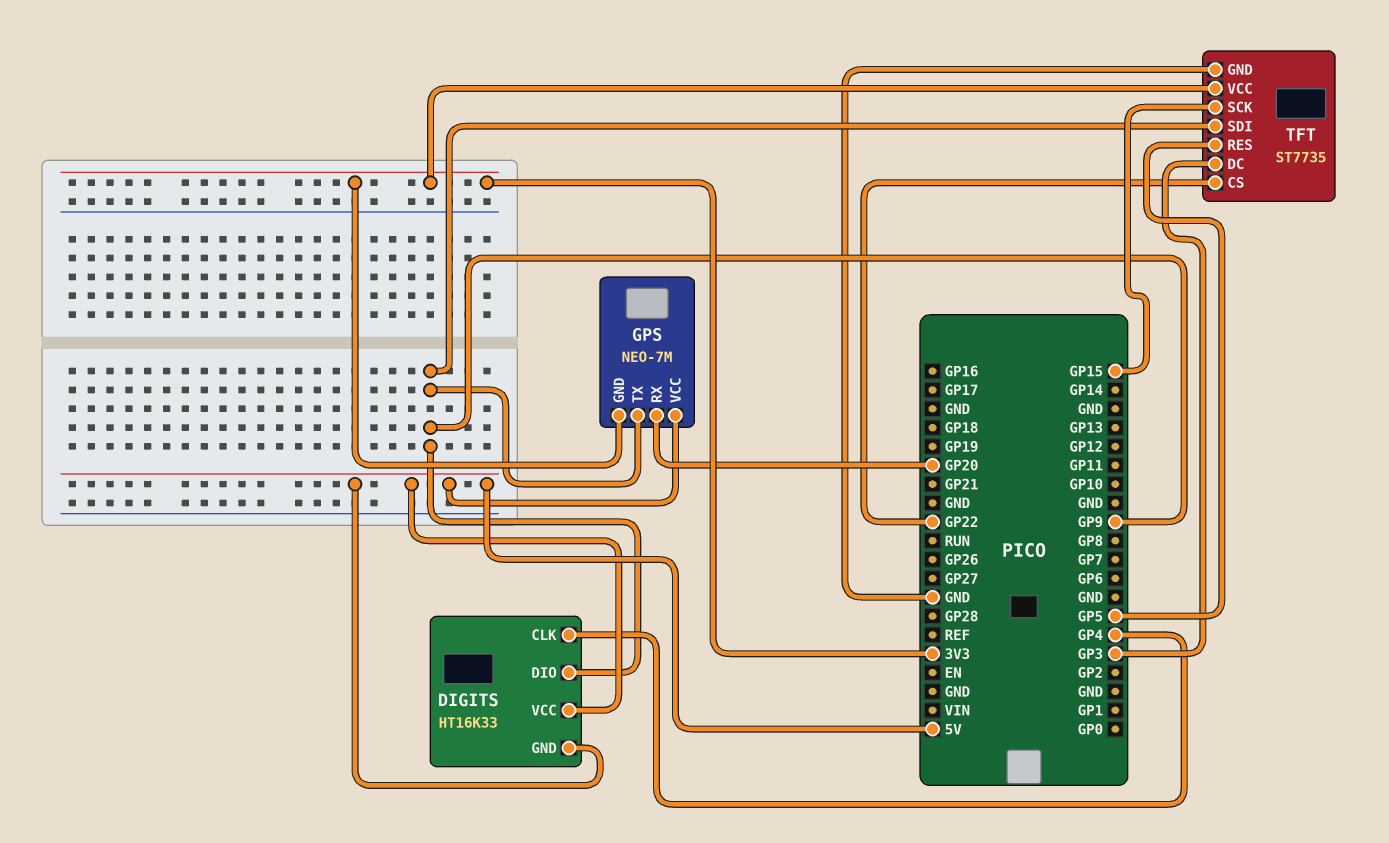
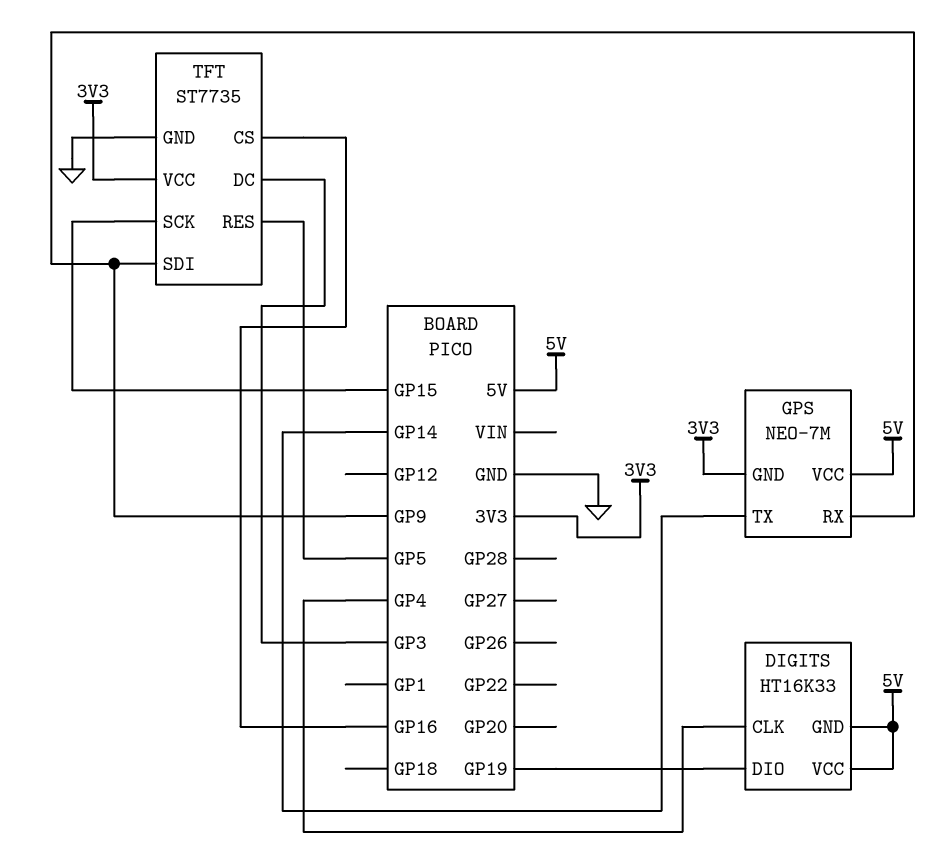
DIGITS pin DIO: GP9 -> GP19
GPS pin RX: GP20 -> GP9
GPS pin TX: GP9 -> GP14
TFT pin CS: GP22 -> GP16

